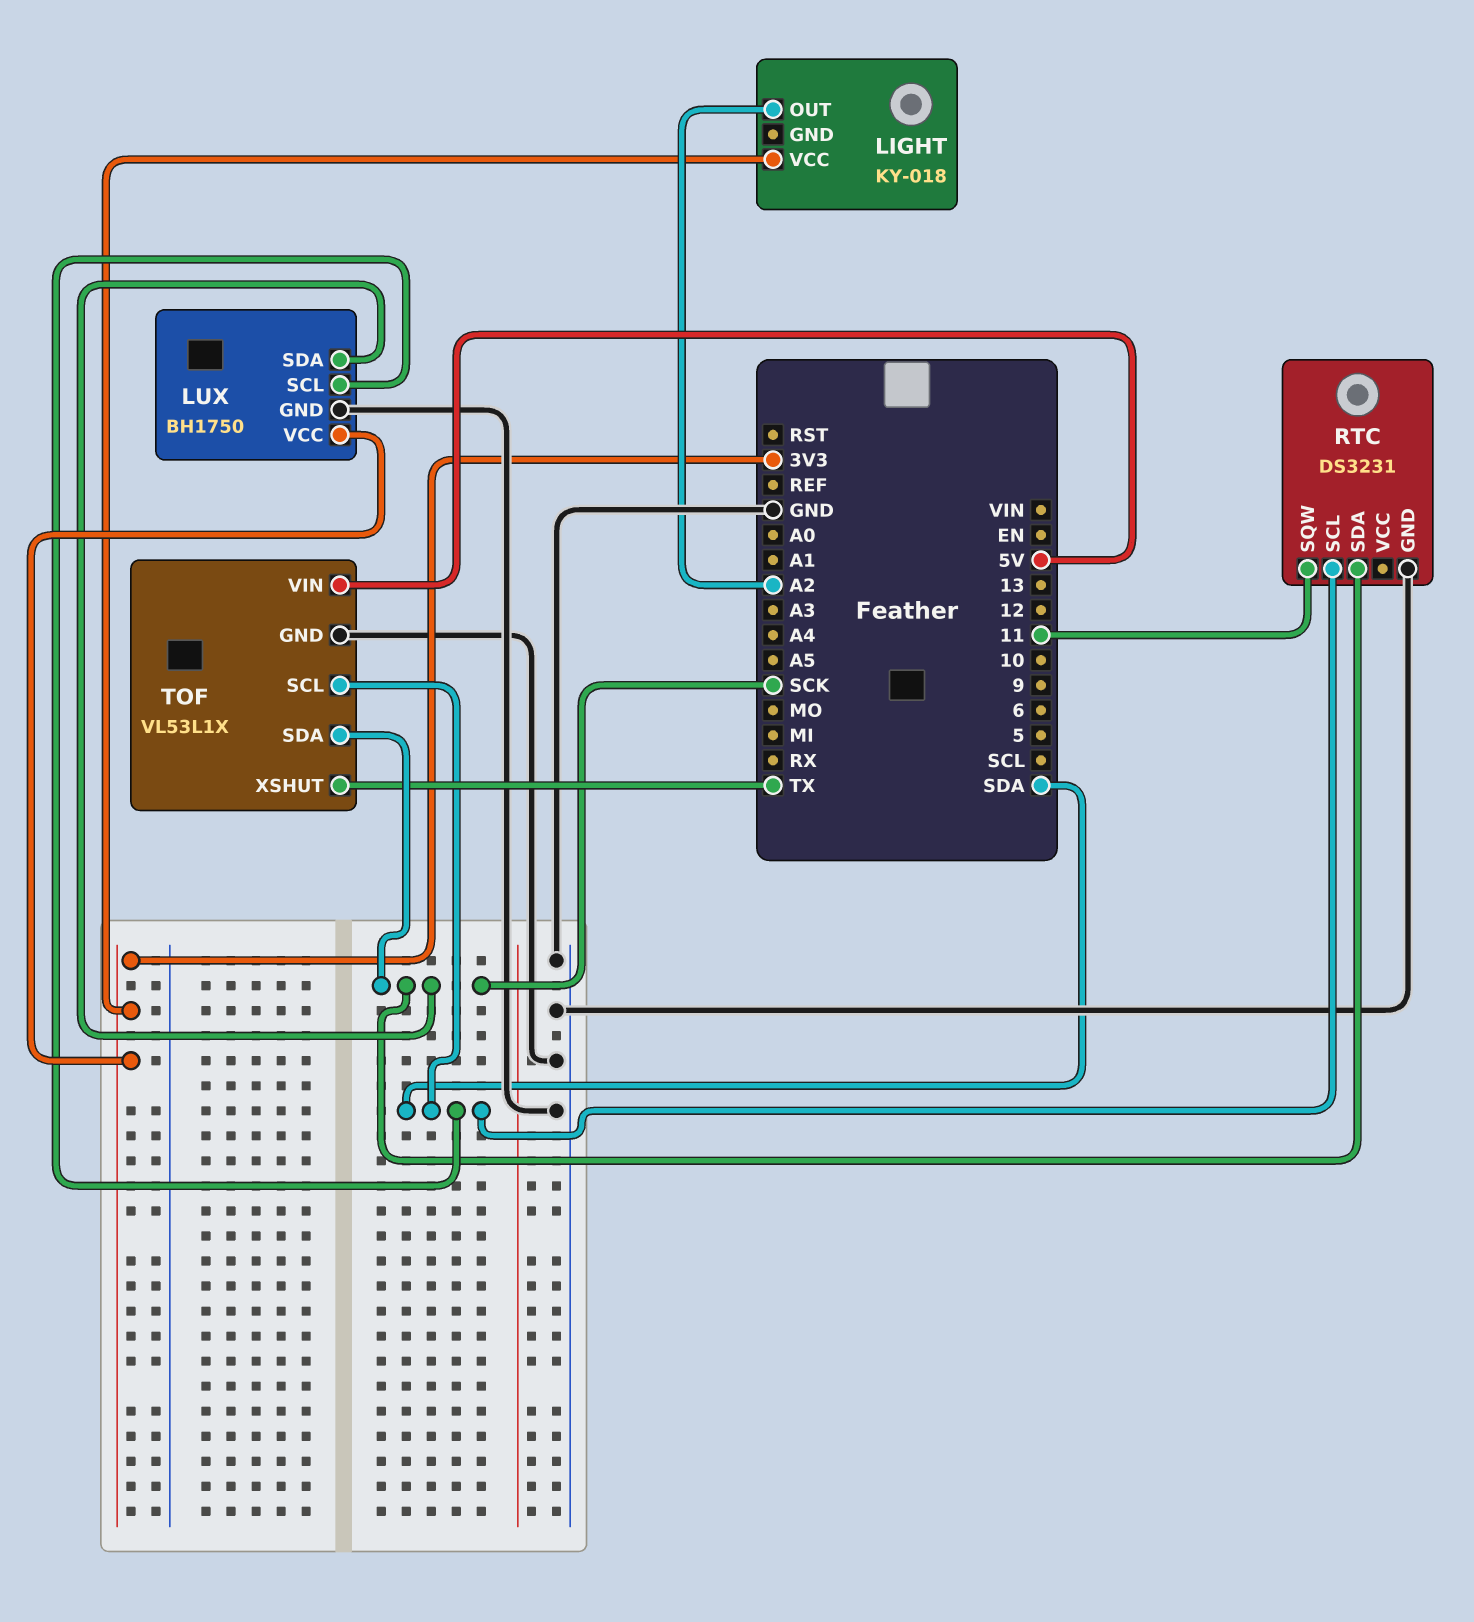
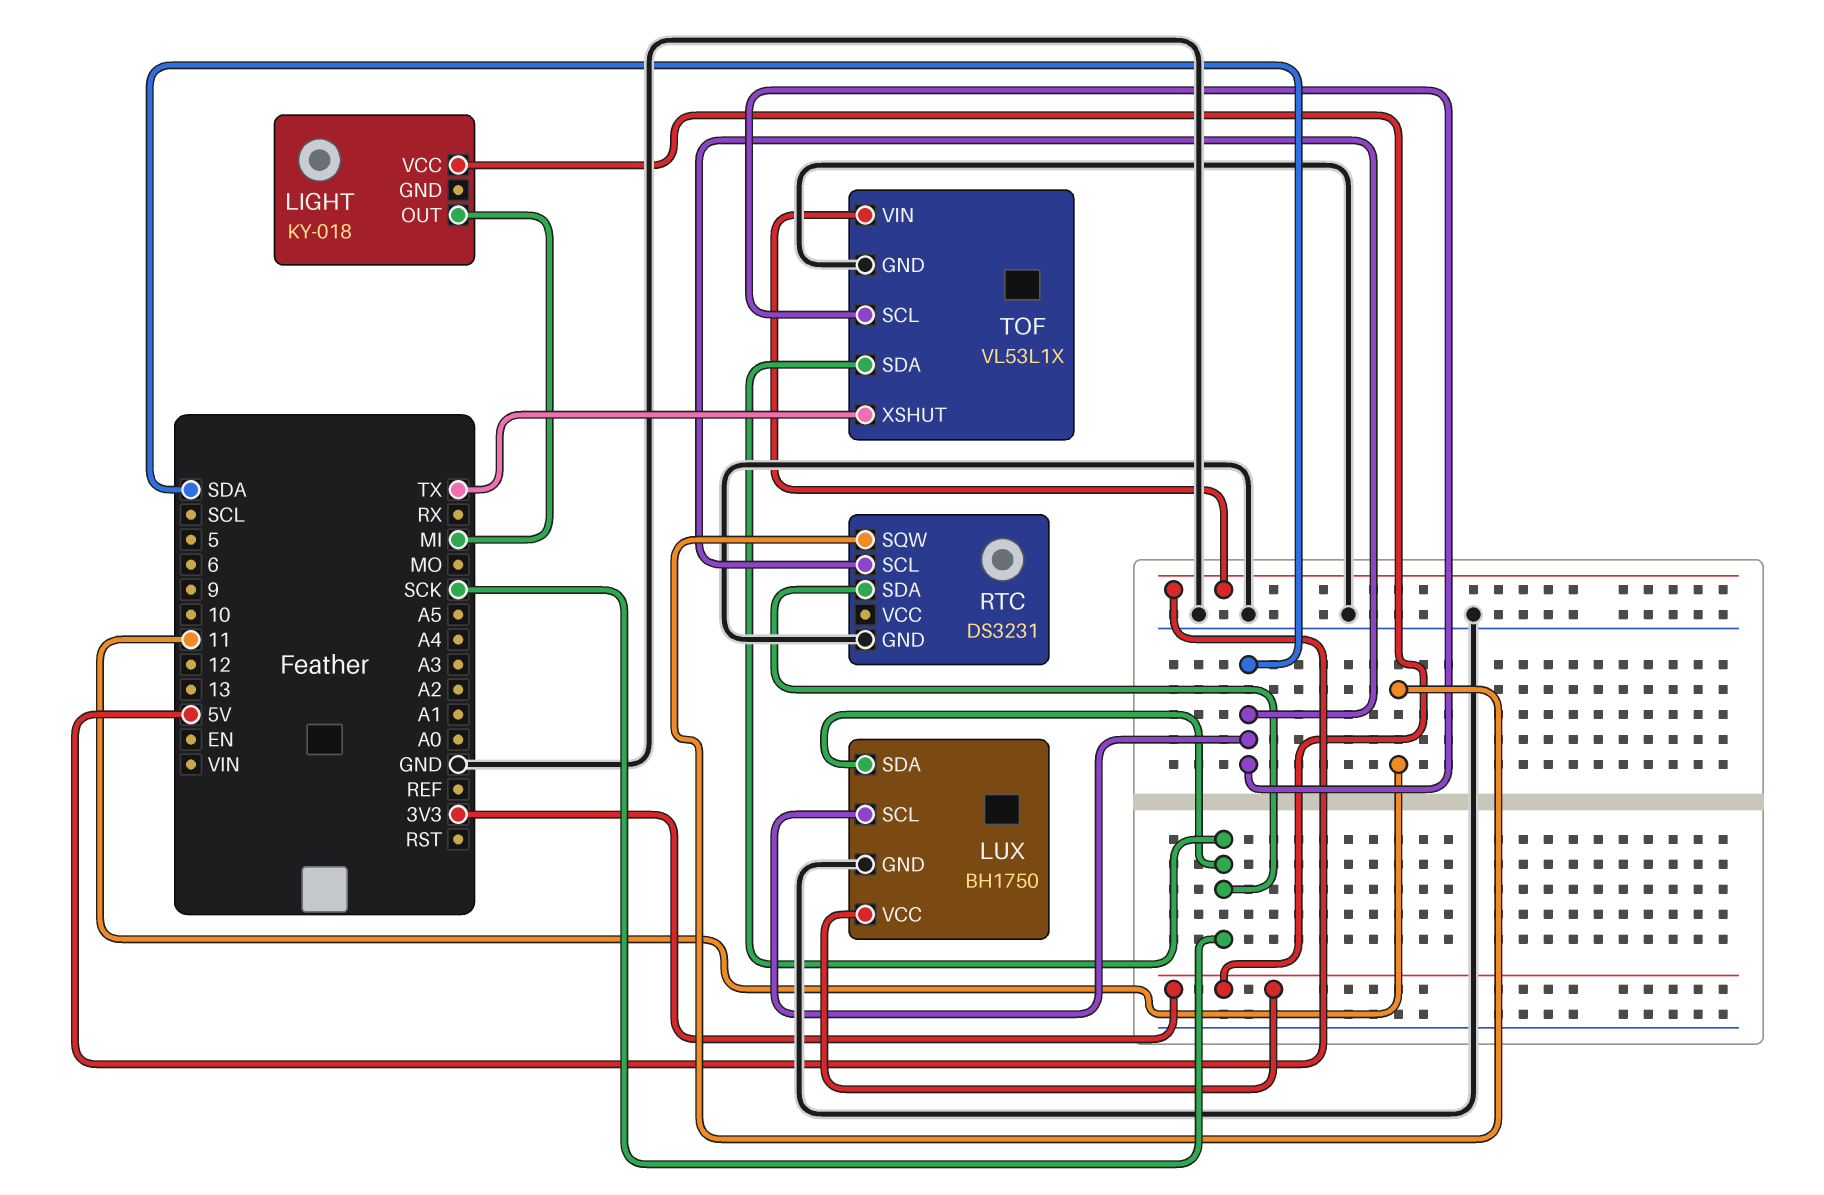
LIGHT pin OUT: A2 -> MI

